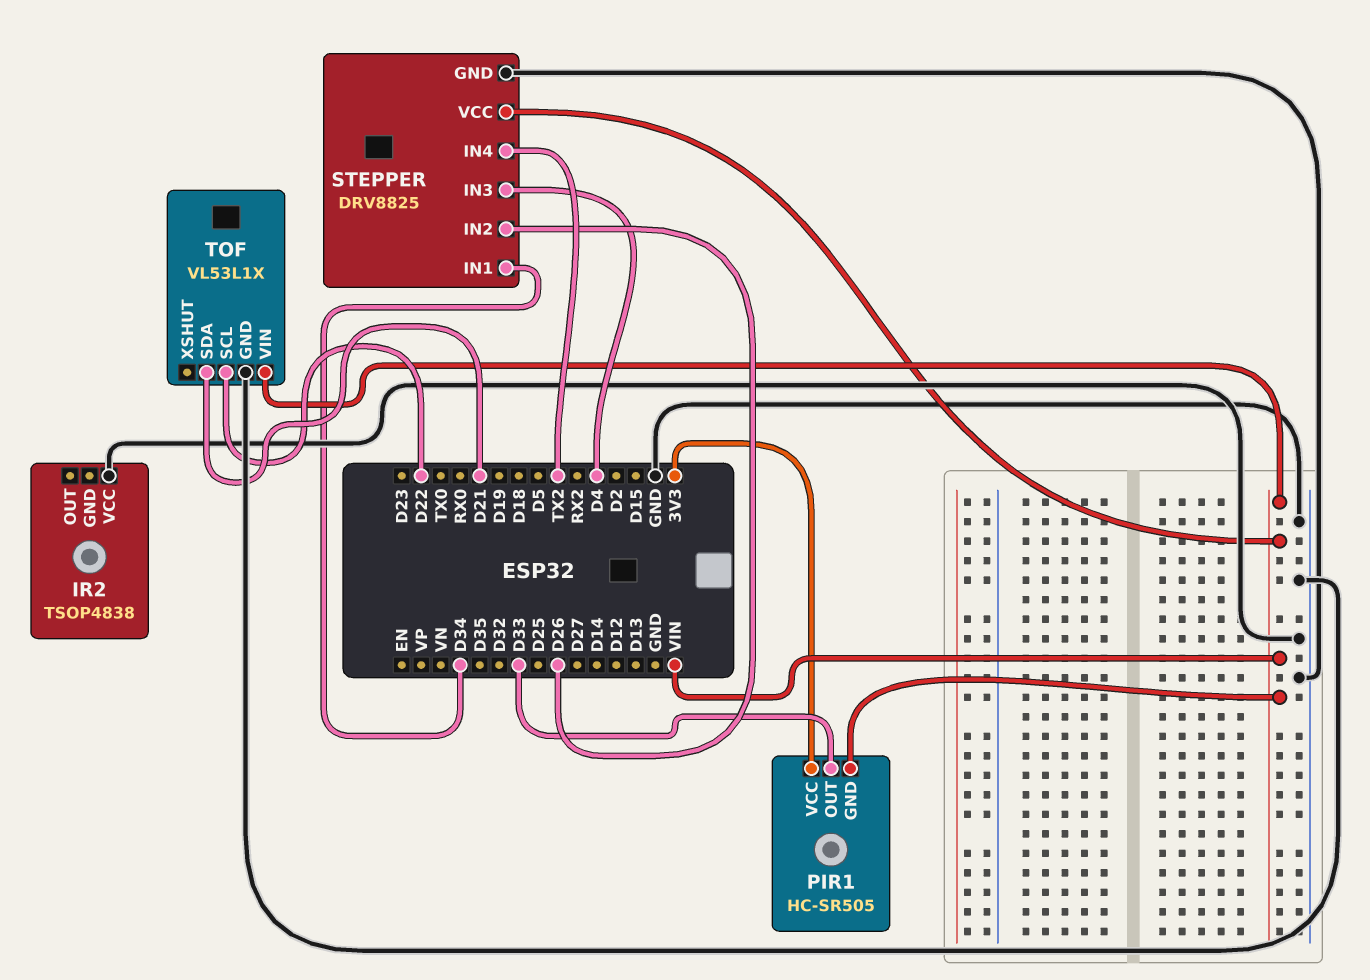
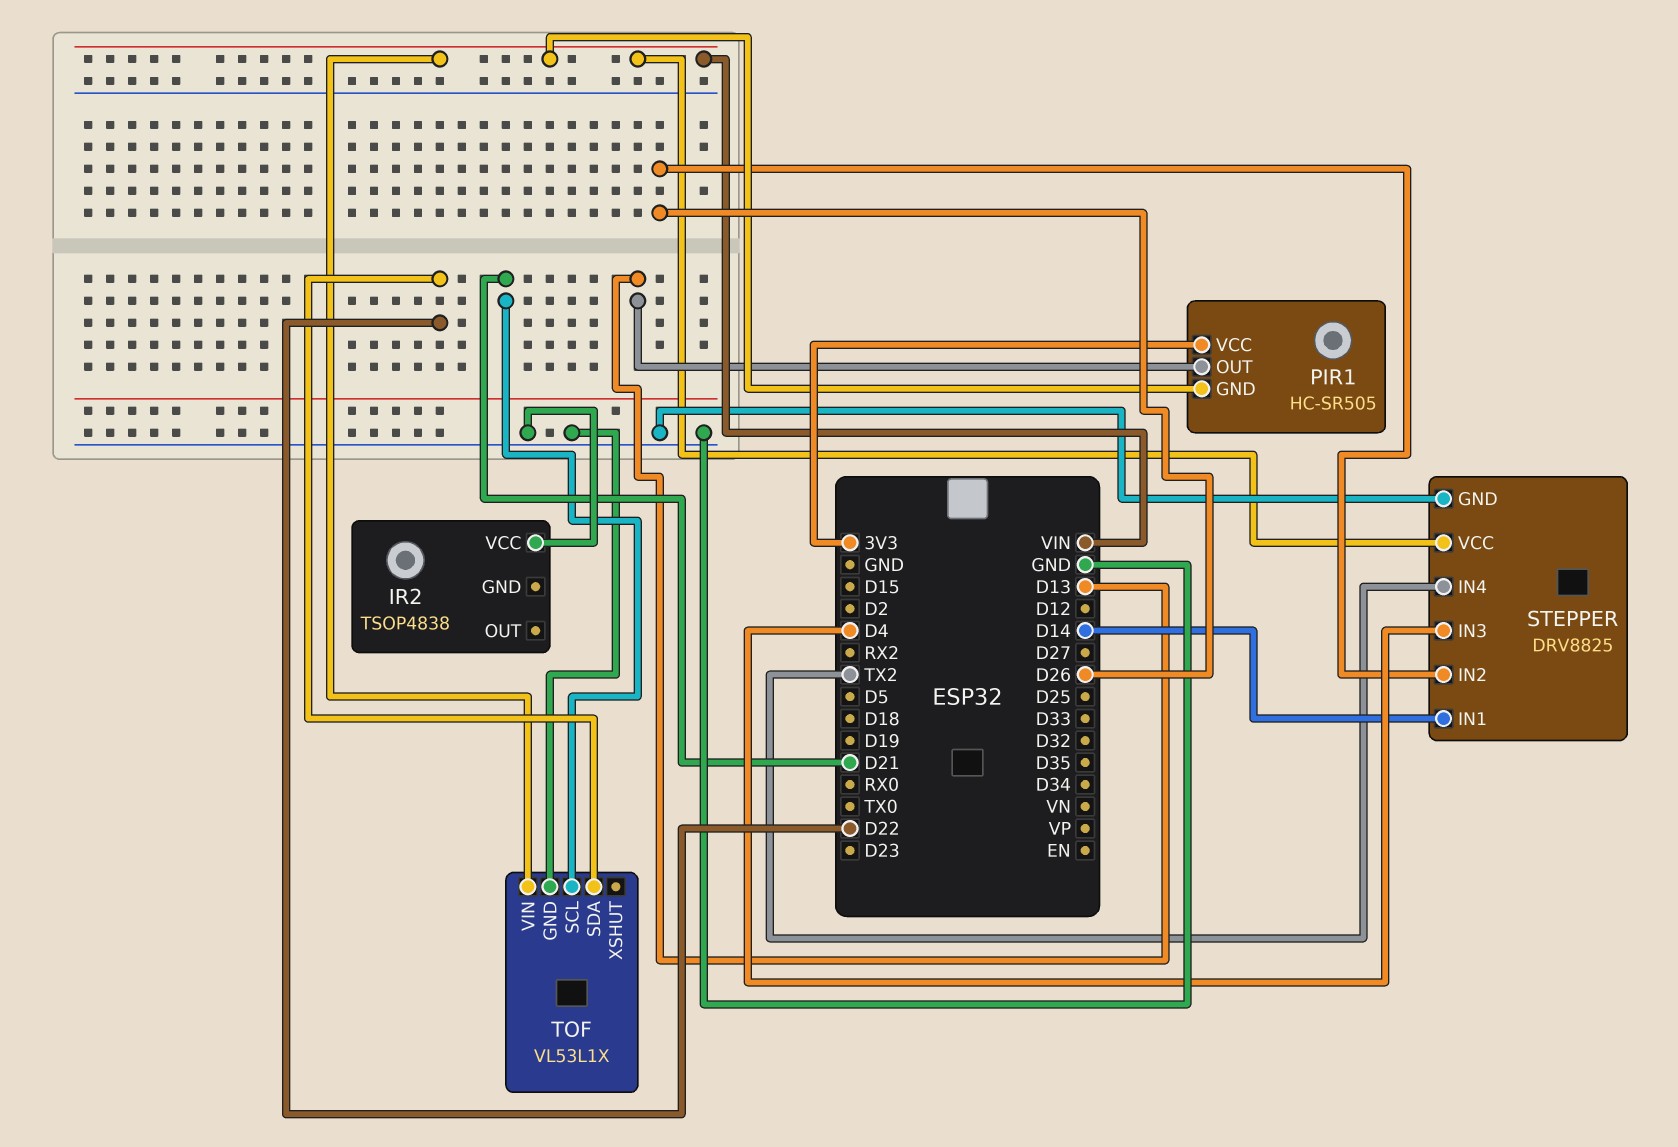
PIR1 pin OUT: D33 -> D13
STEPPER pin IN1: D34 -> D14
TOF pin SCL: D22 -> D21
TOF pin SDA: D21 -> D22

